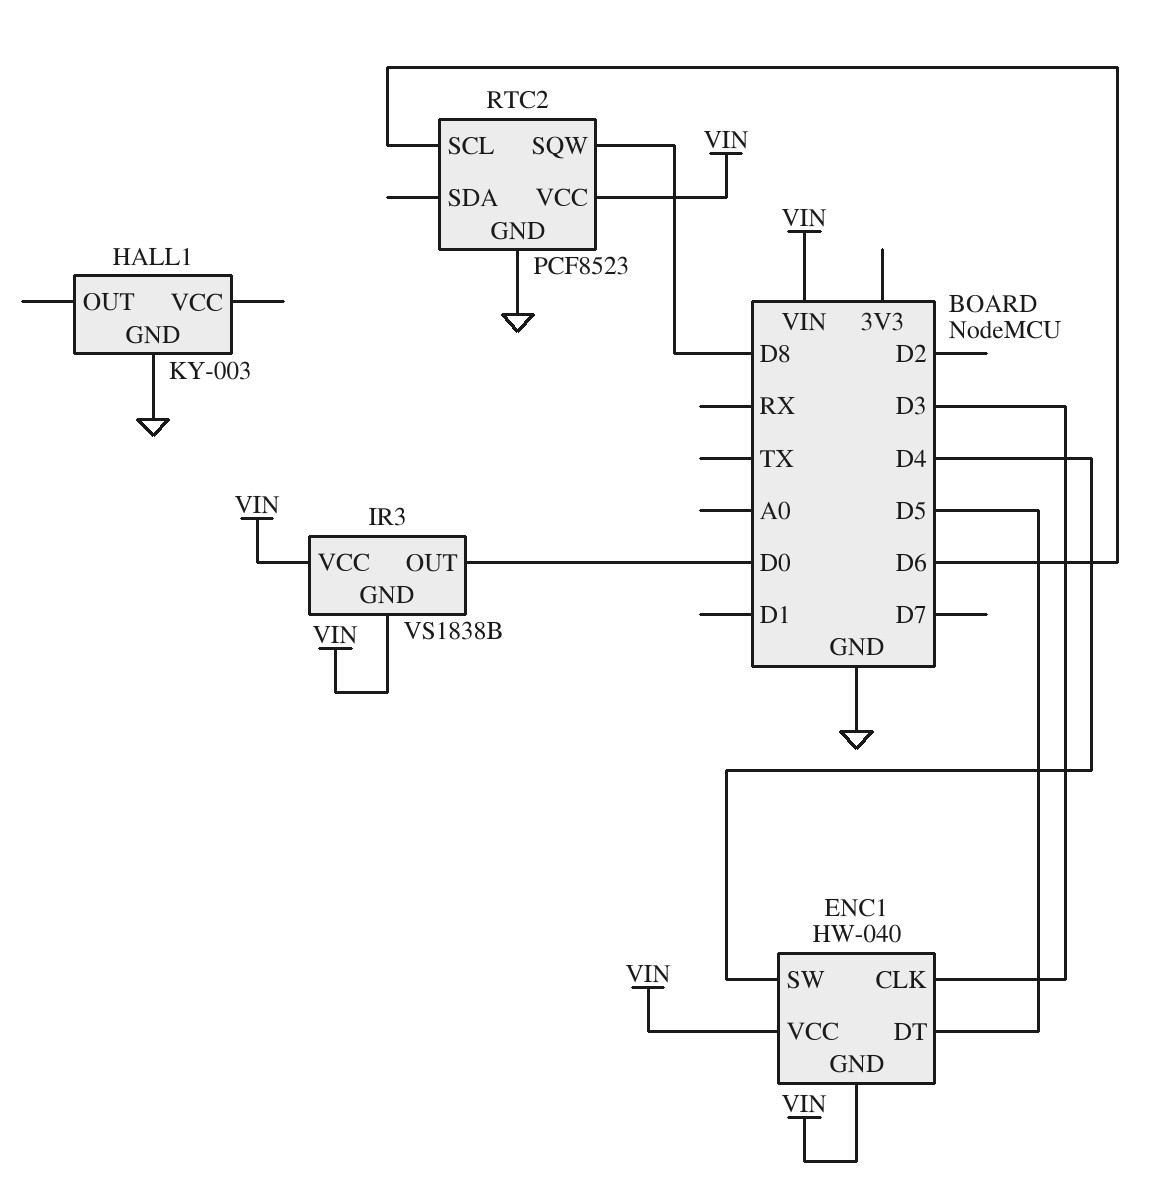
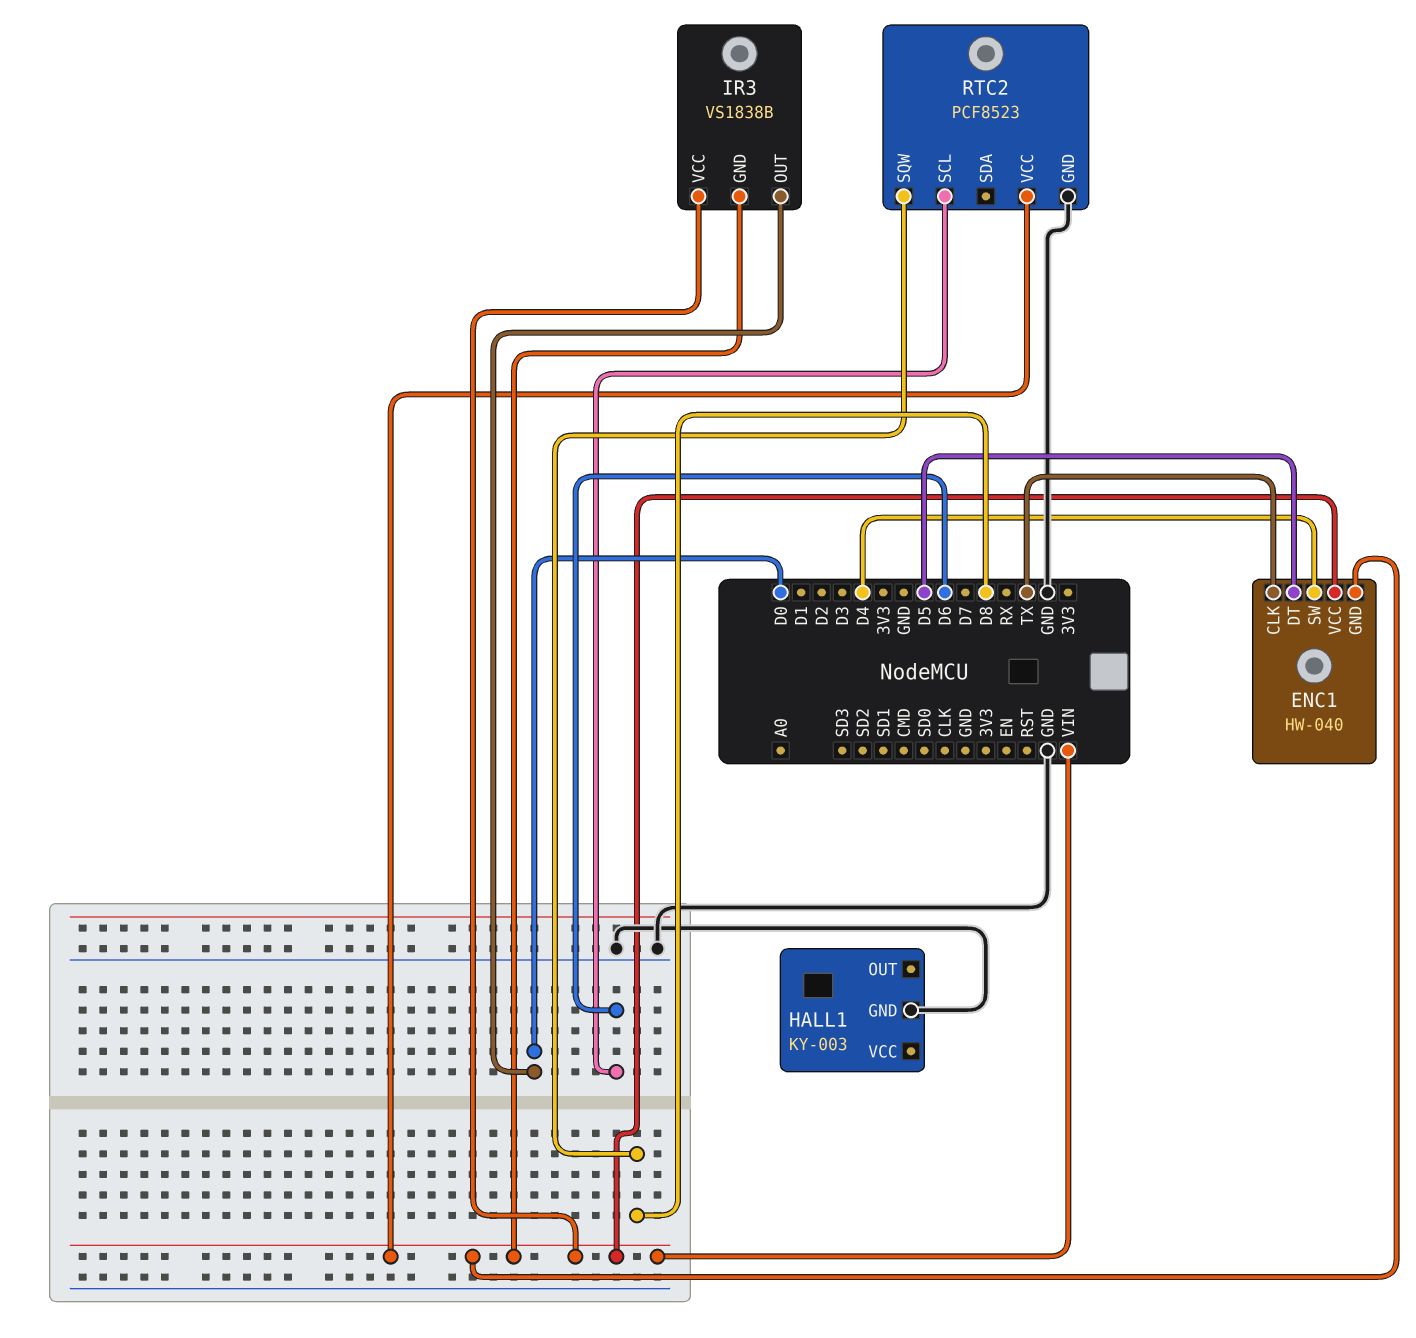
ENC1 pin CLK: D3 -> TX

